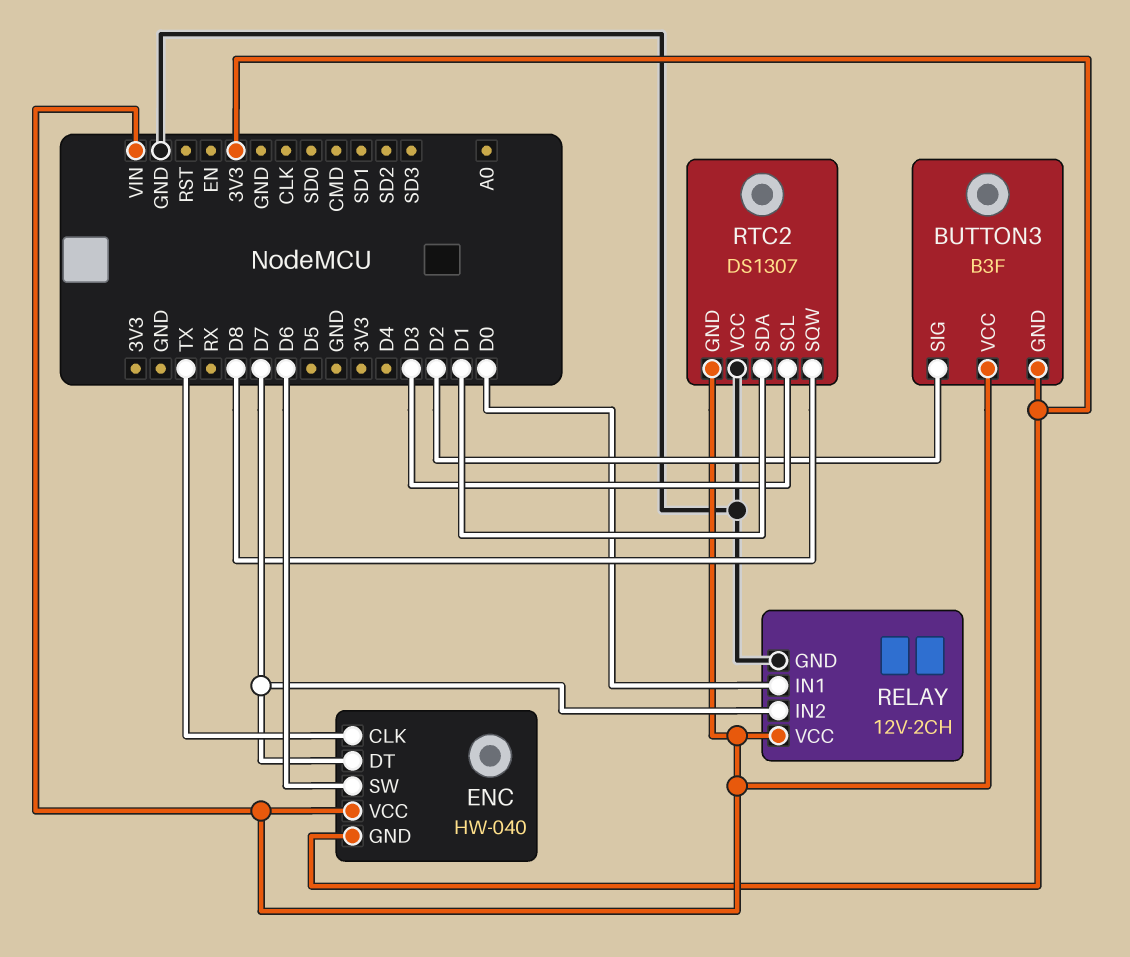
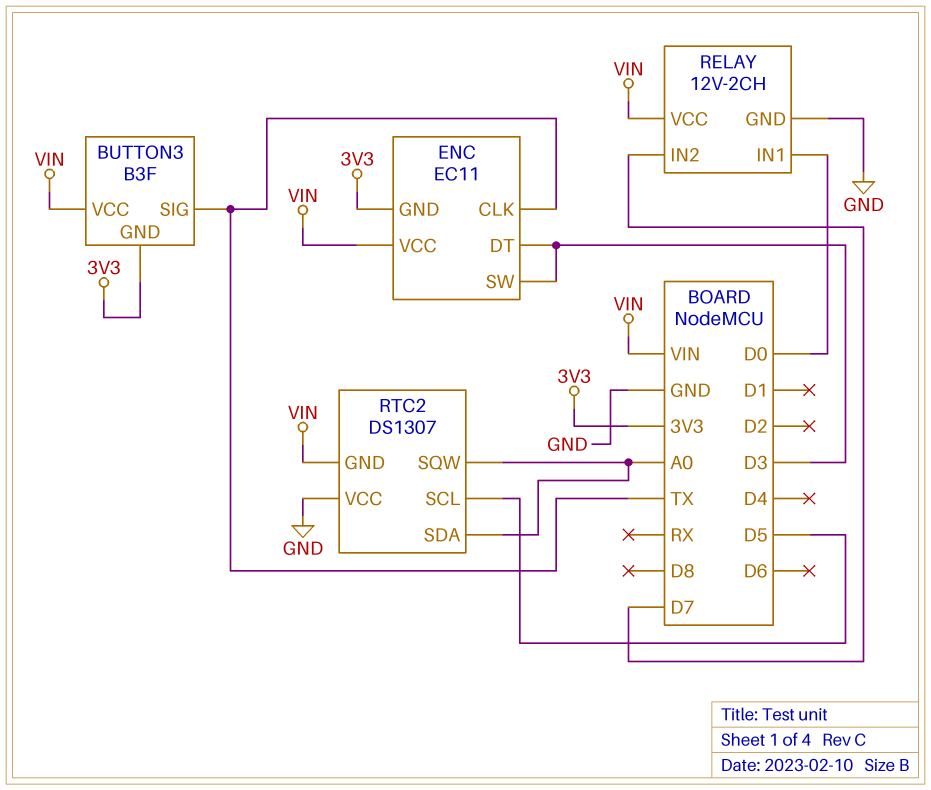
BUTTON3 pin SIG: D2 -> TX
ENC: HW-040 -> EC11
ENC pin DT: D7 -> D3
ENC pin SW: D6 -> D3
RTC2 pin SCL: D3 -> D5
RTC2 pin SDA: D1 -> A0
RTC2 pin SQW: D8 -> A0

